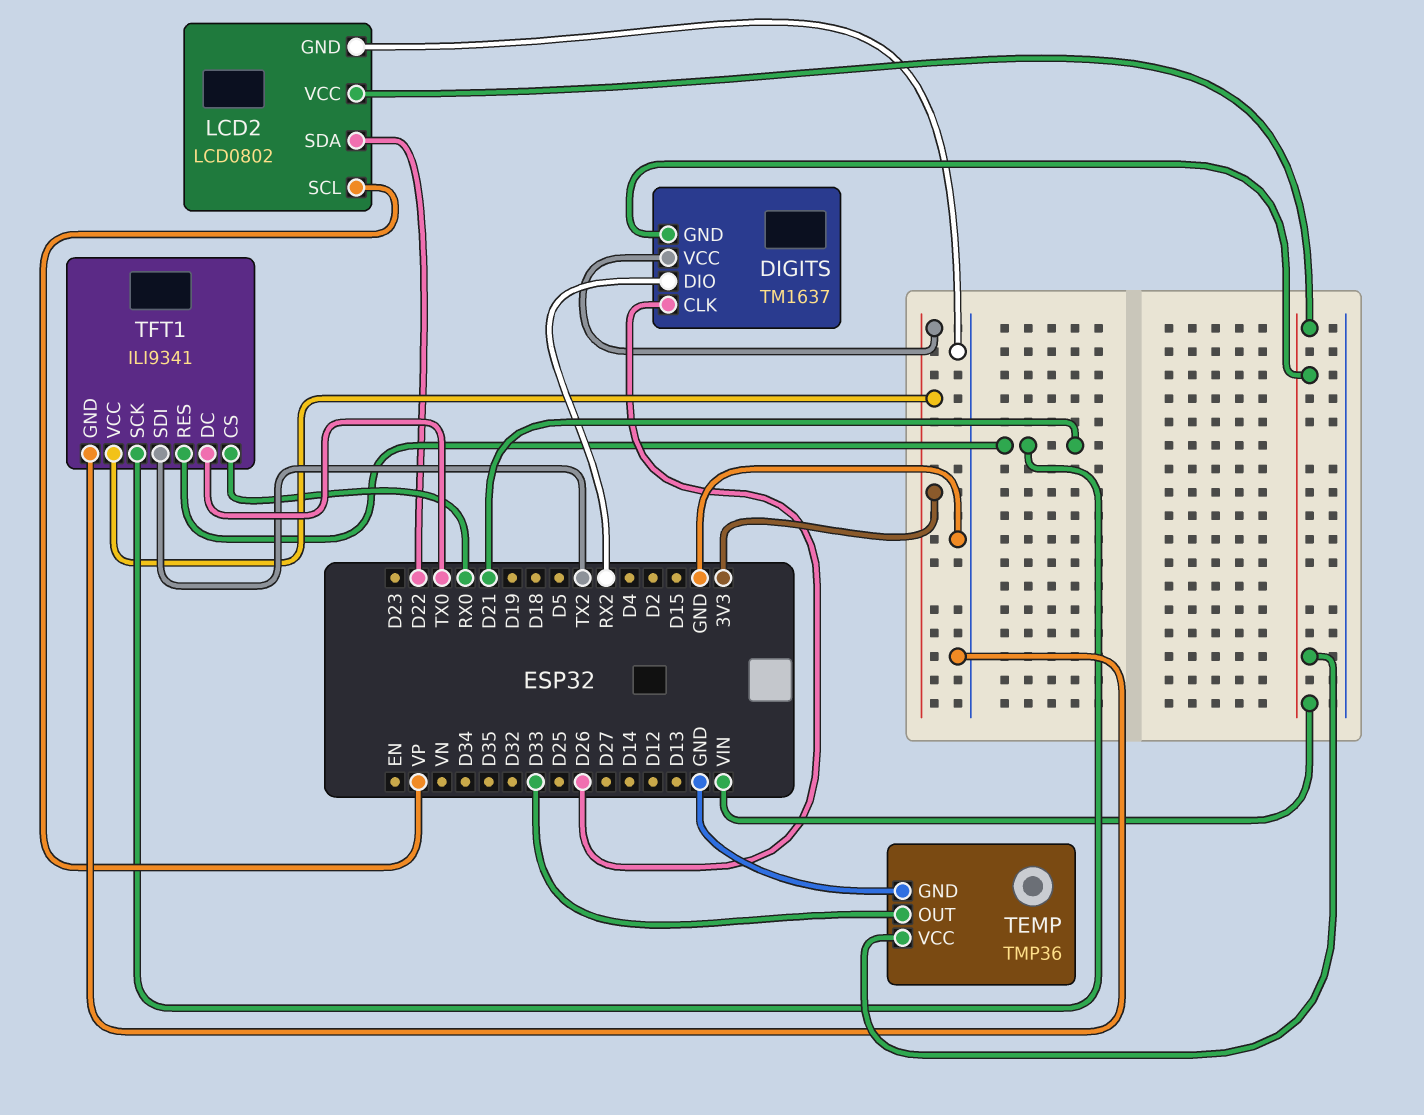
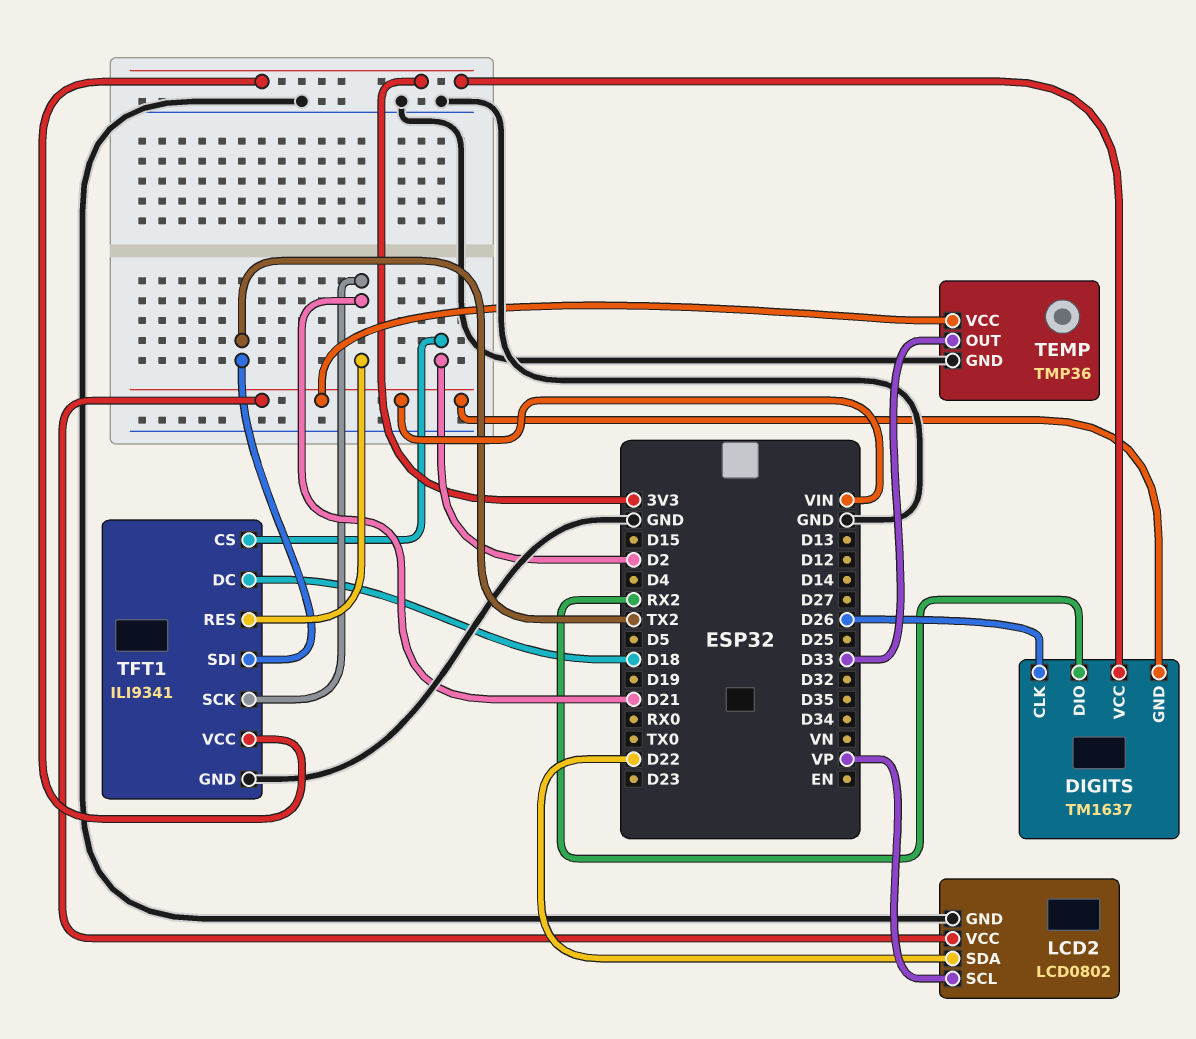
TFT1 pin CS: RX0 -> D2
TFT1 pin DC: TX0 -> D18

